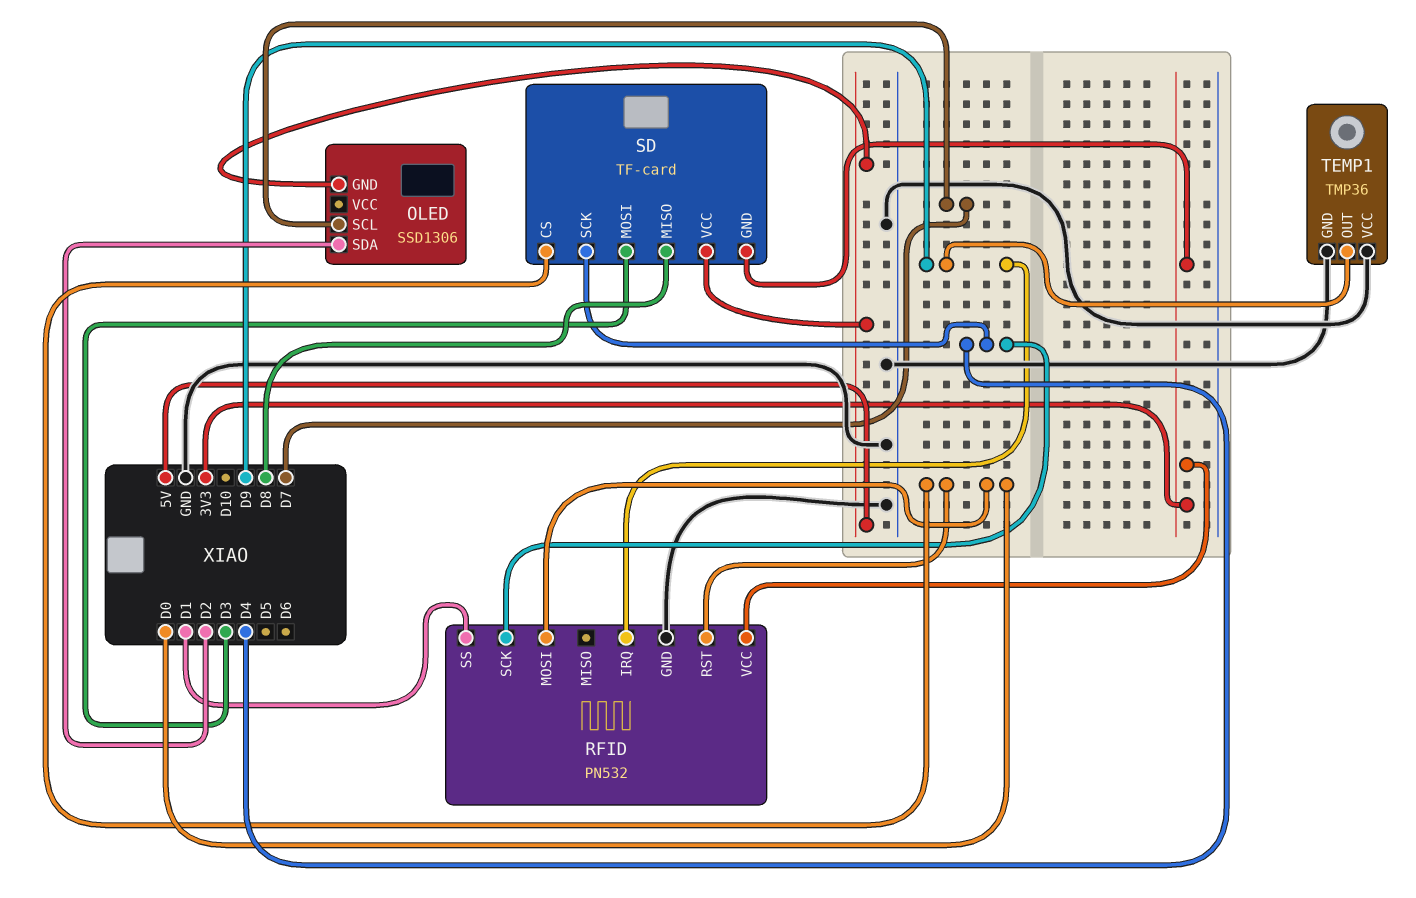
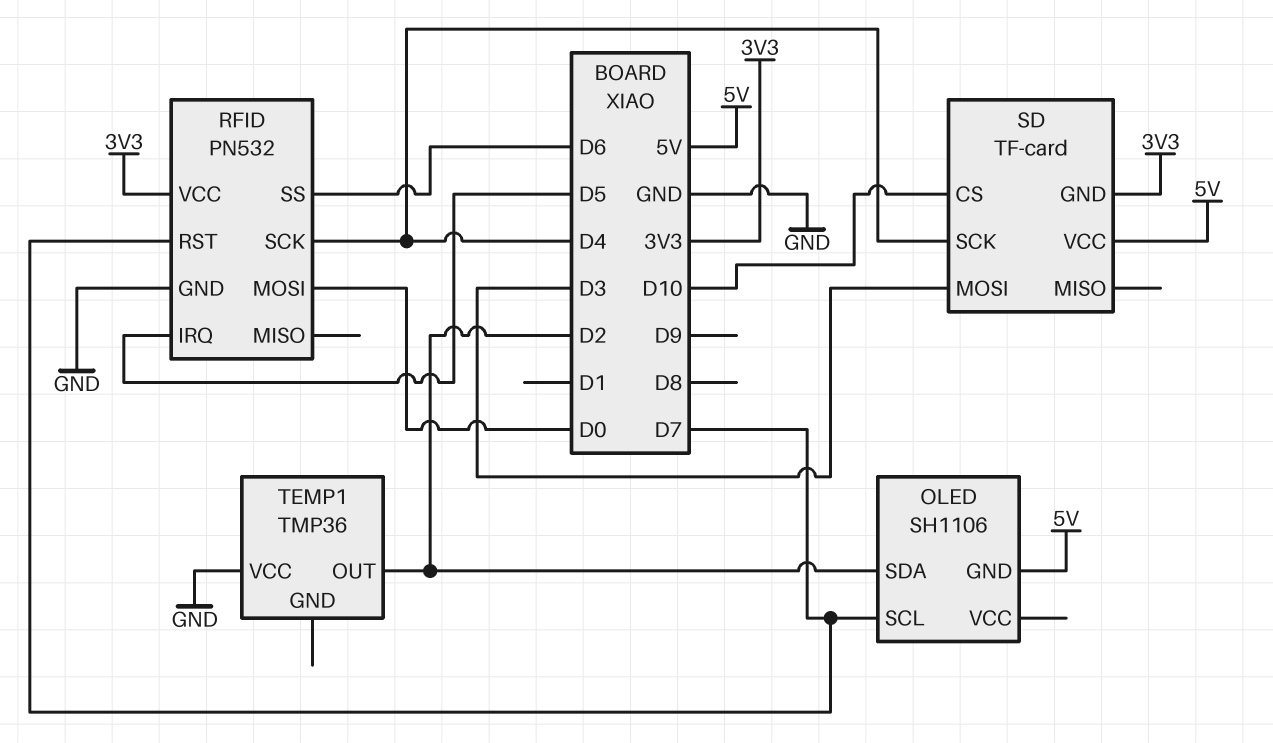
OLED: SSD1306 -> SH1106
RFID pin IRQ: D9 -> D5
RFID pin RST: D0 -> D7
RFID pin SS: D1 -> D6
SD pin CS: D0 -> D10
SD pin MISO: D8 -> none
TEMP1 pin GND: GND -> none
TEMP1 pin OUT: D9 -> D2

